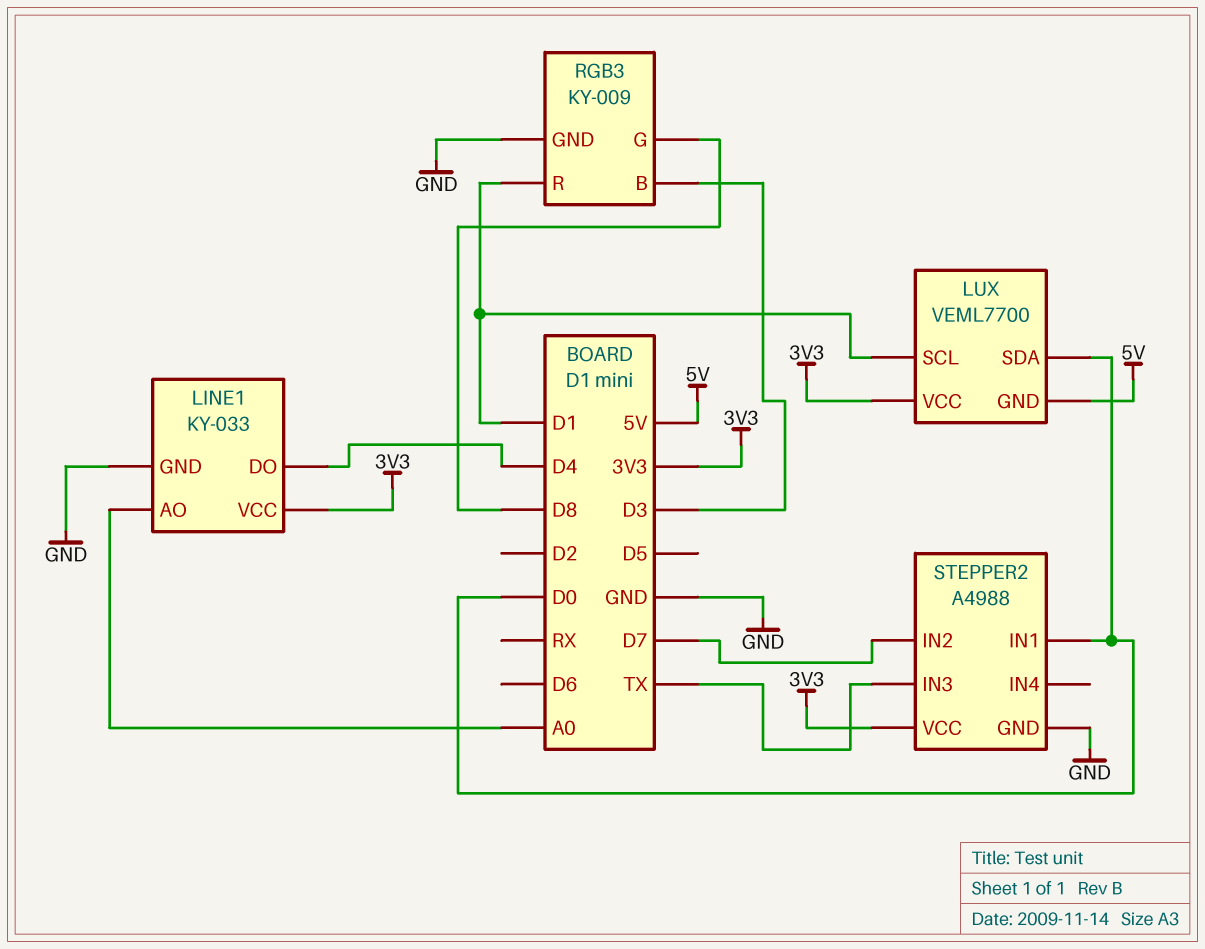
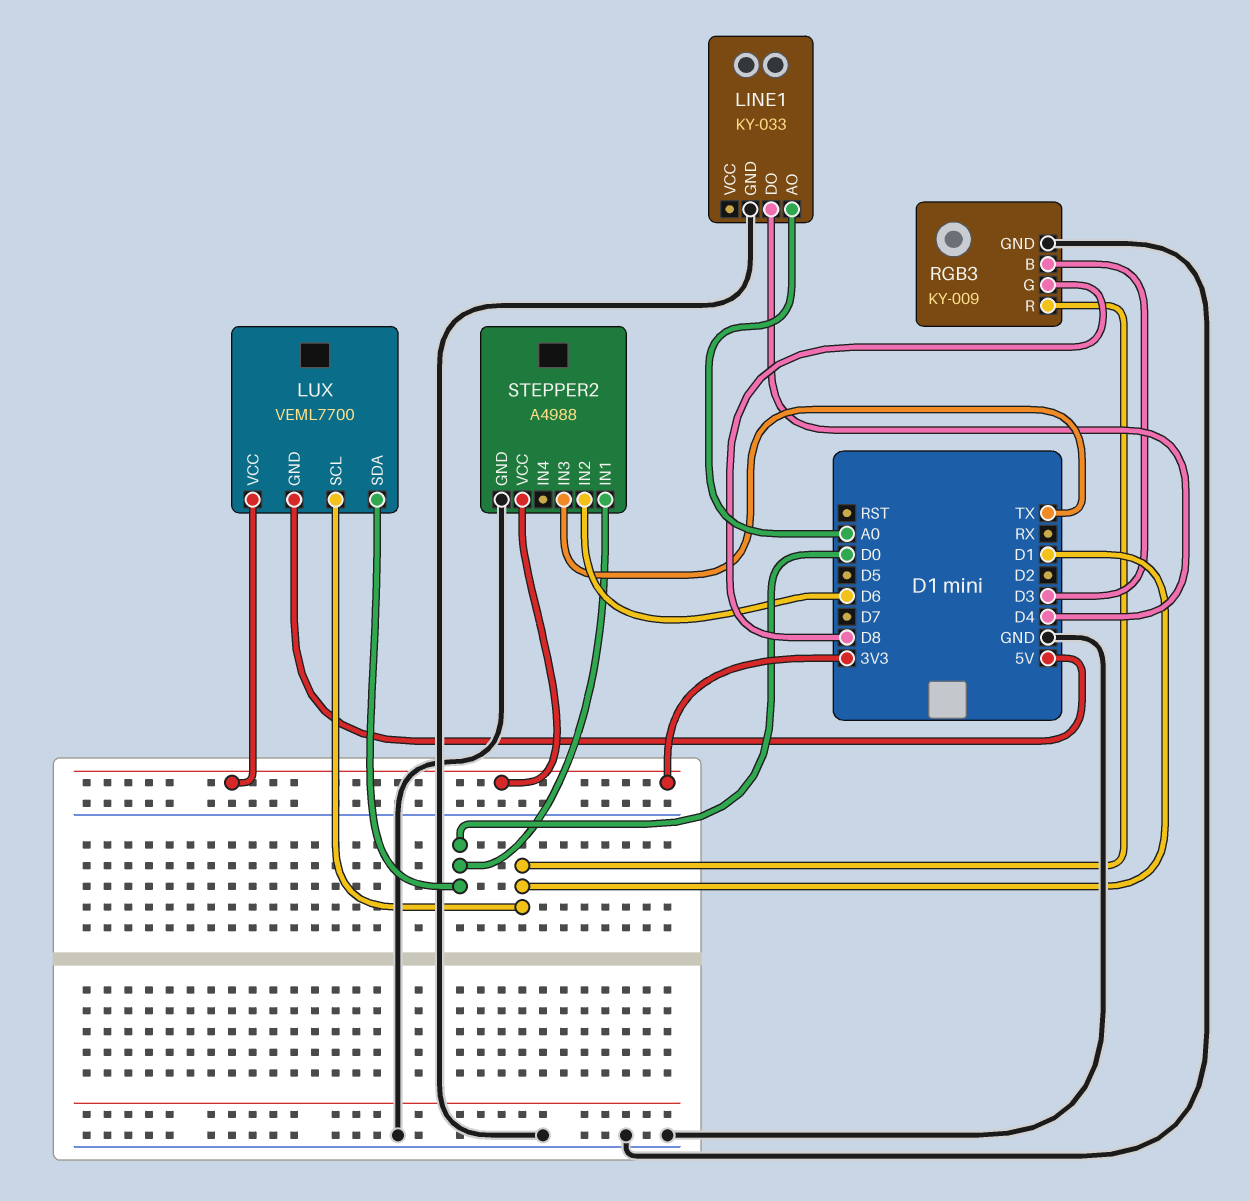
LINE1 pin VCC: 3V3 -> none
STEPPER2 pin IN2: D7 -> D6

